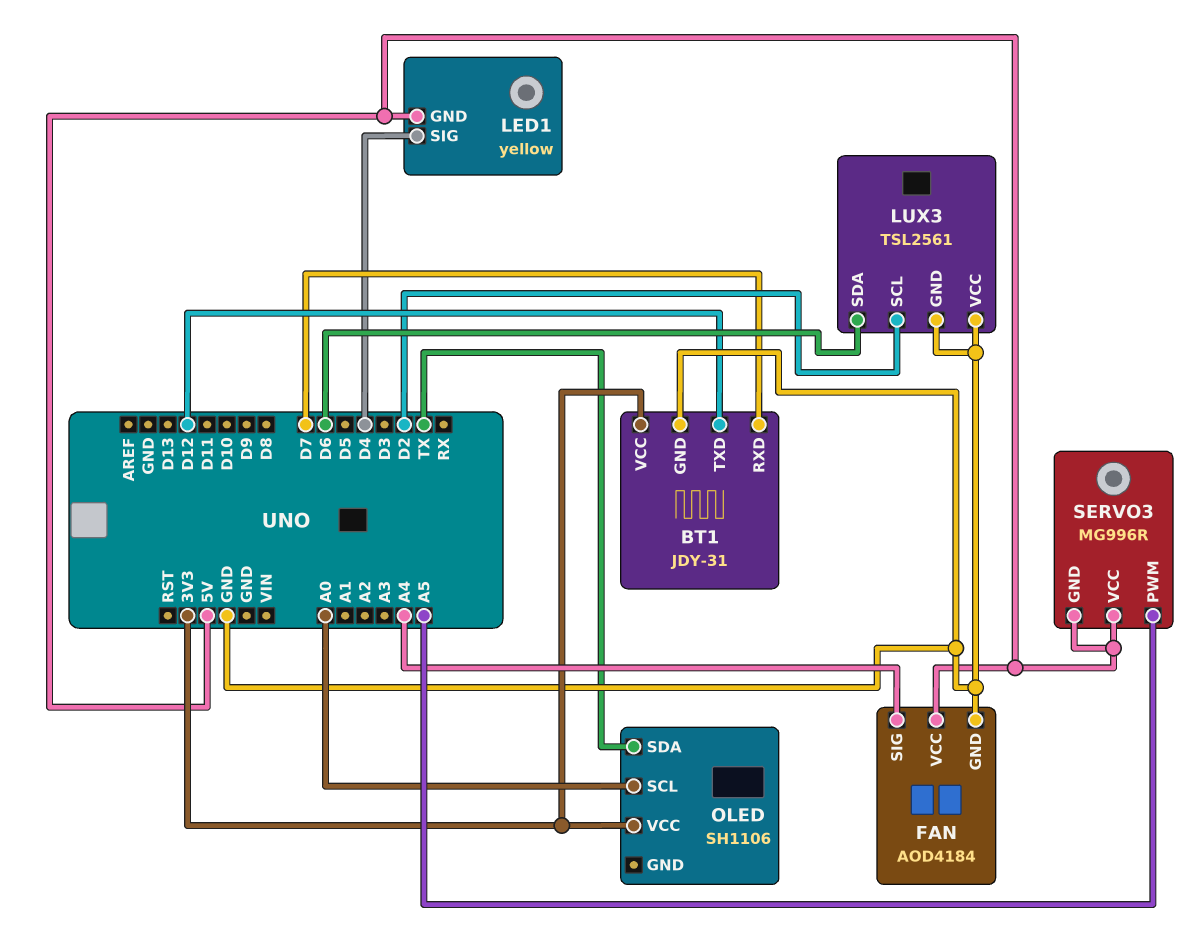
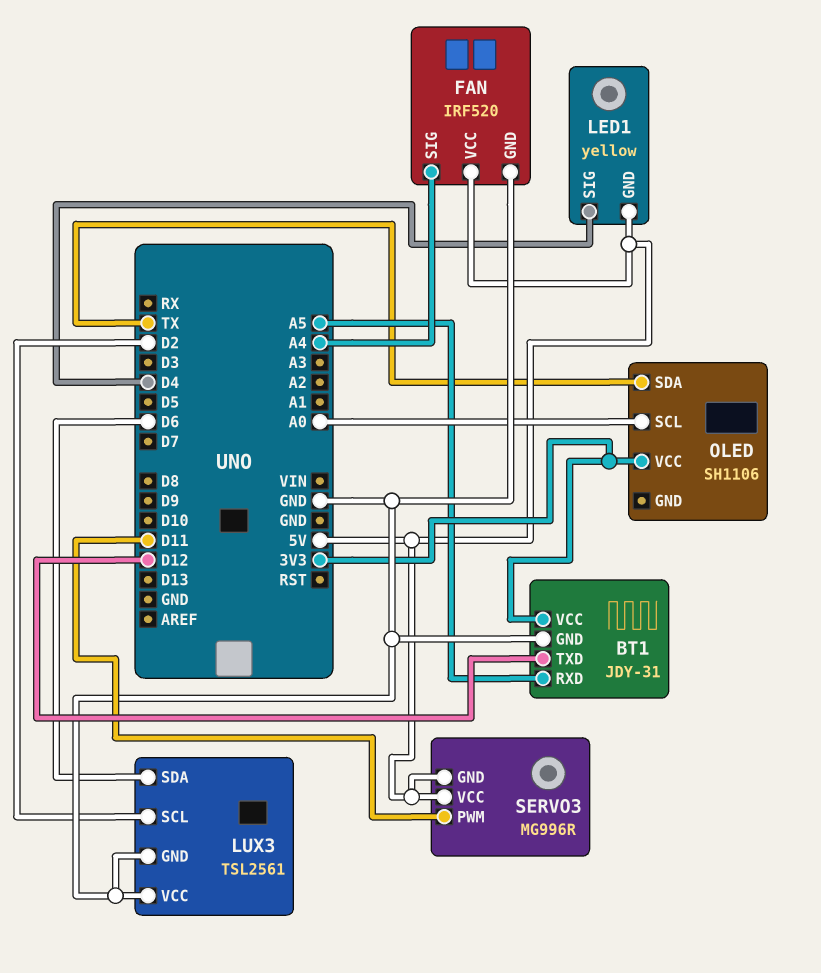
BT1 pin RXD: D7 -> A5
FAN: AOD4184 -> IRF520
SERVO3 pin PWM: A5 -> D11

